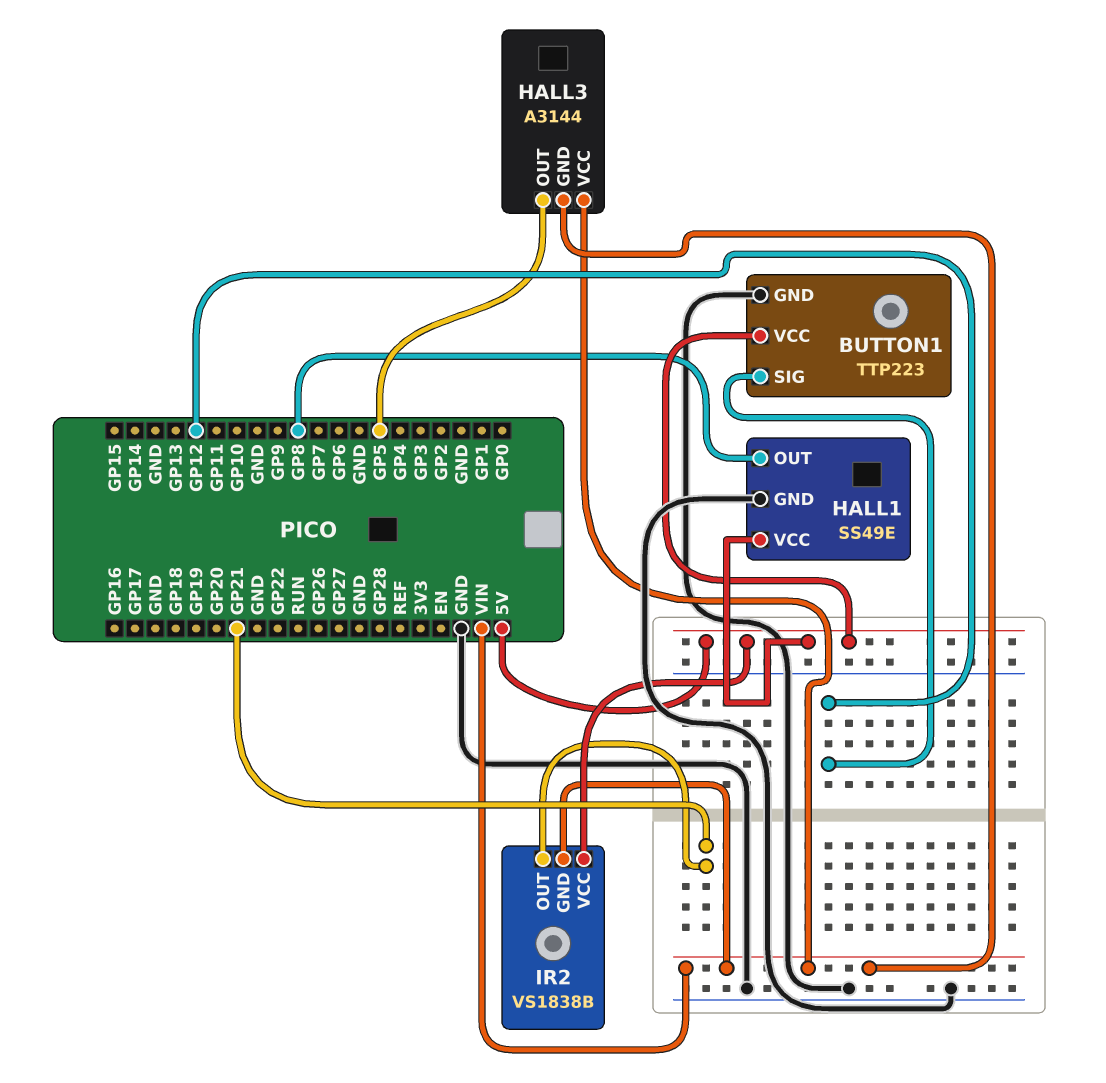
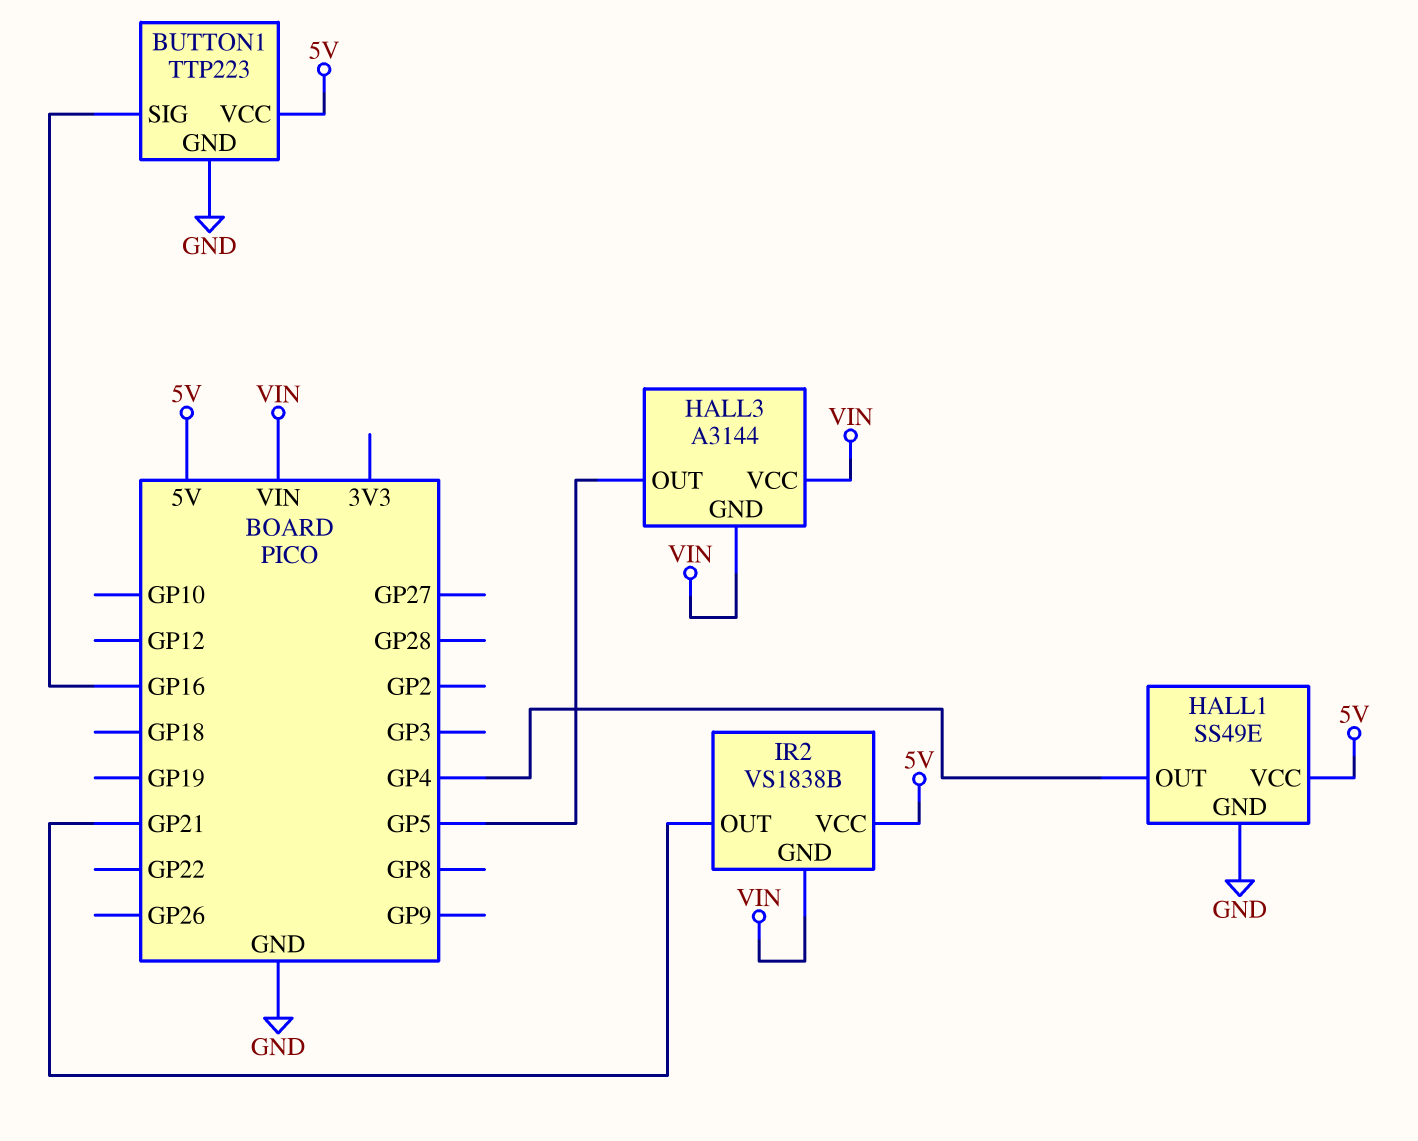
BUTTON1 pin SIG: GP12 -> GP16
HALL1 pin OUT: GP8 -> GP4

